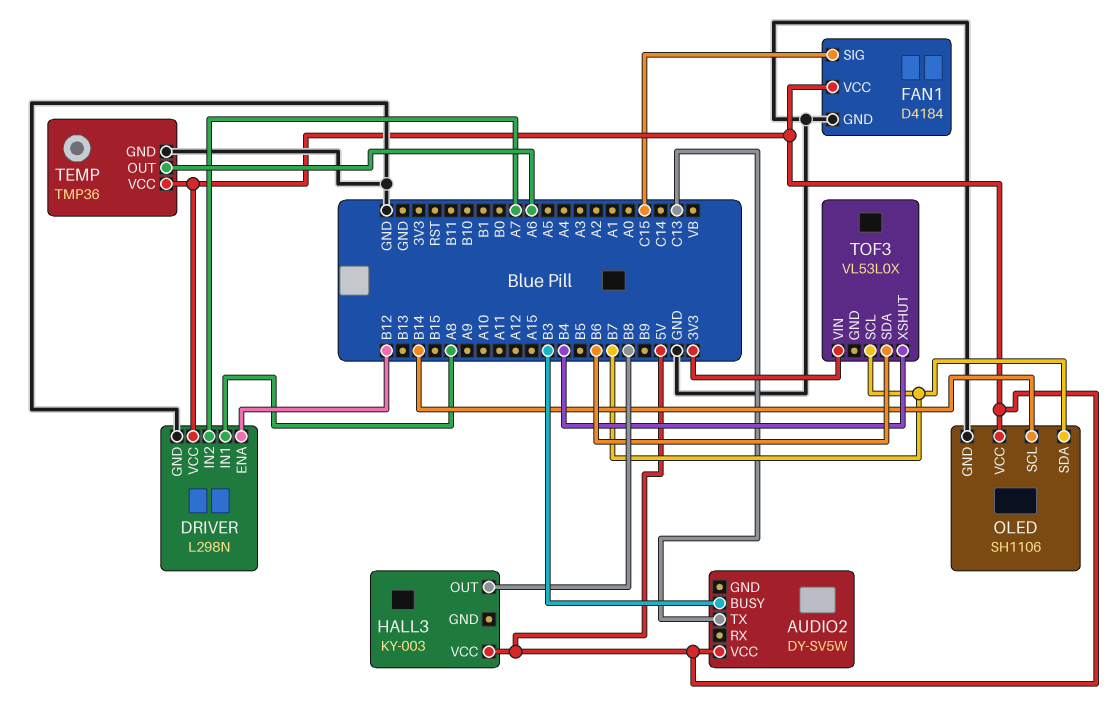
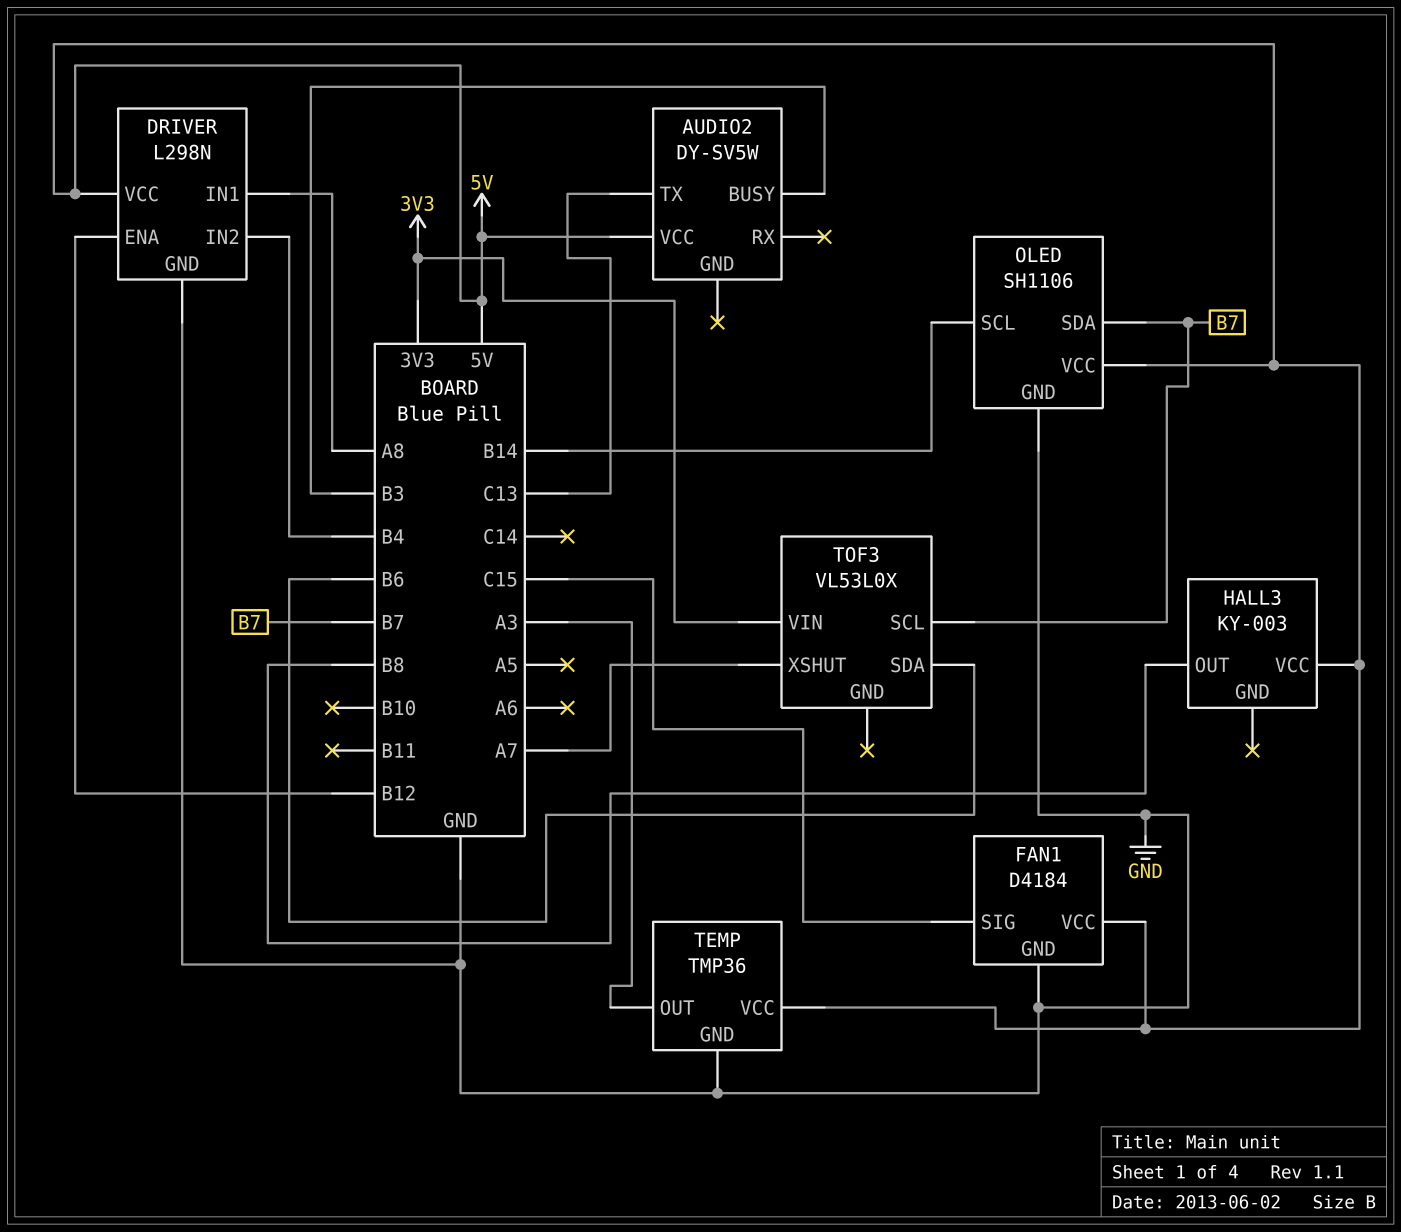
DRIVER pin IN2: A7 -> B4
TEMP pin OUT: A6 -> A3
TOF3 pin XSHUT: B4 -> A7

